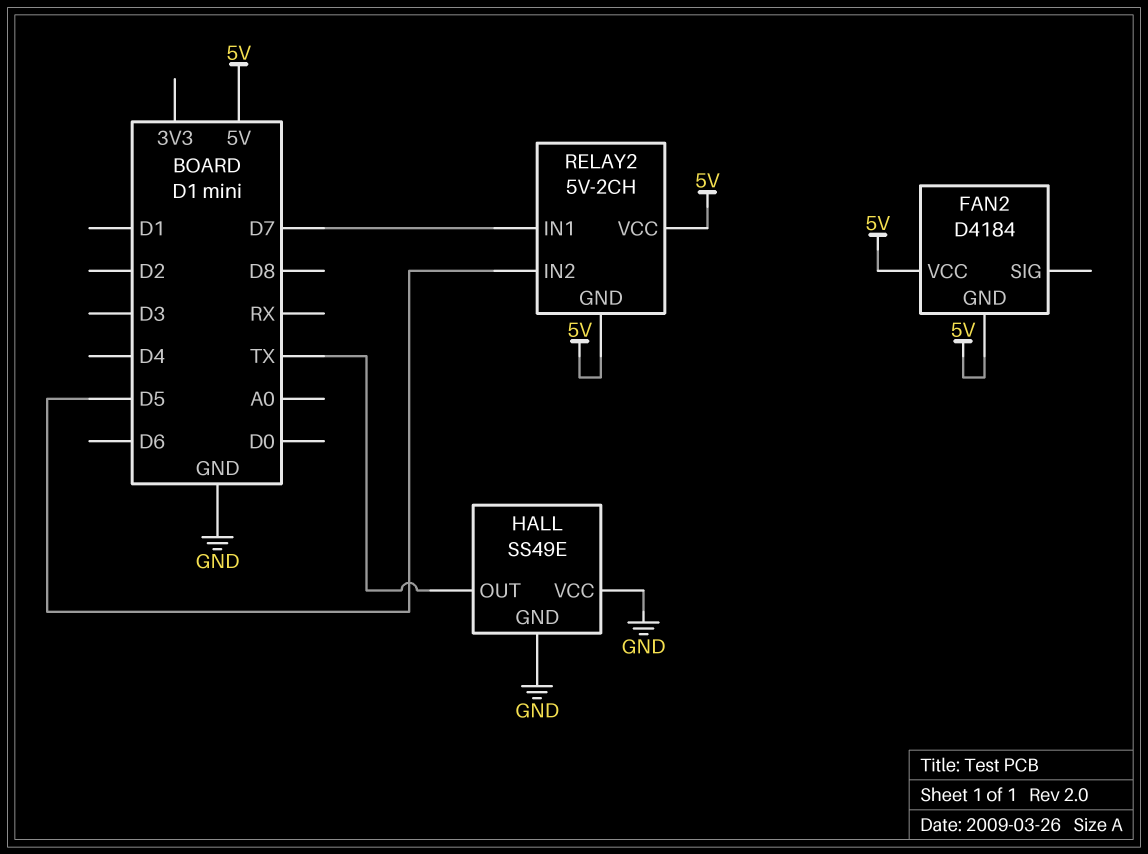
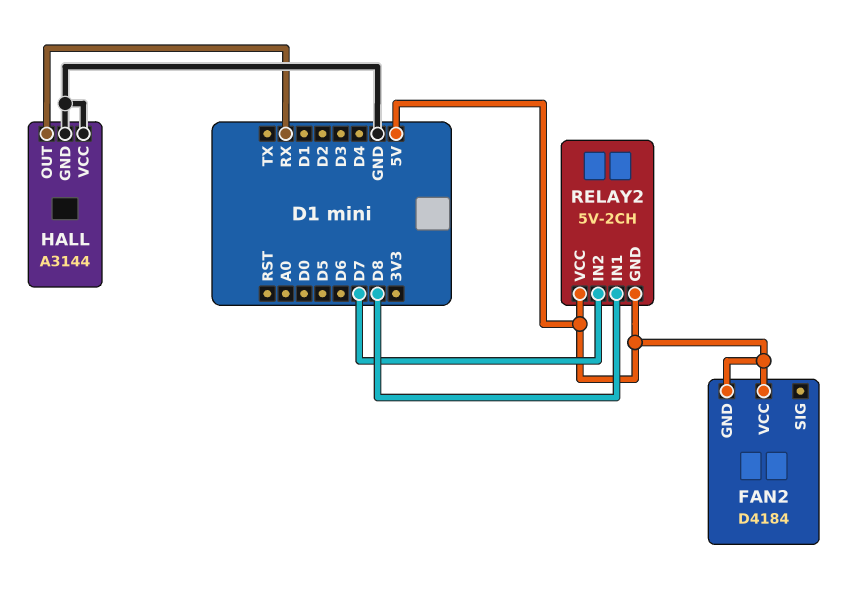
HALL: SS49E -> A3144
HALL pin OUT: TX -> RX
RELAY2 pin IN1: D7 -> D8
RELAY2 pin IN2: D5 -> D7

